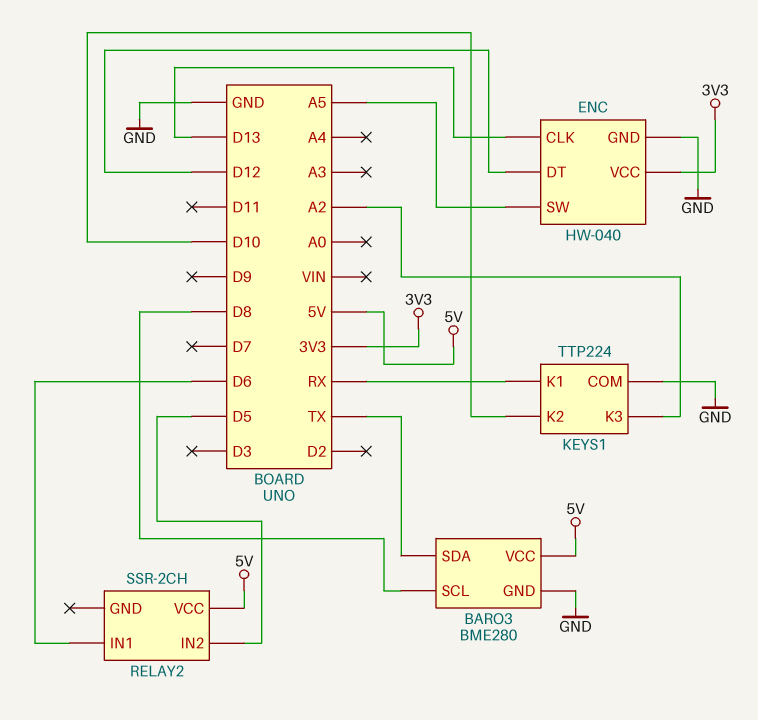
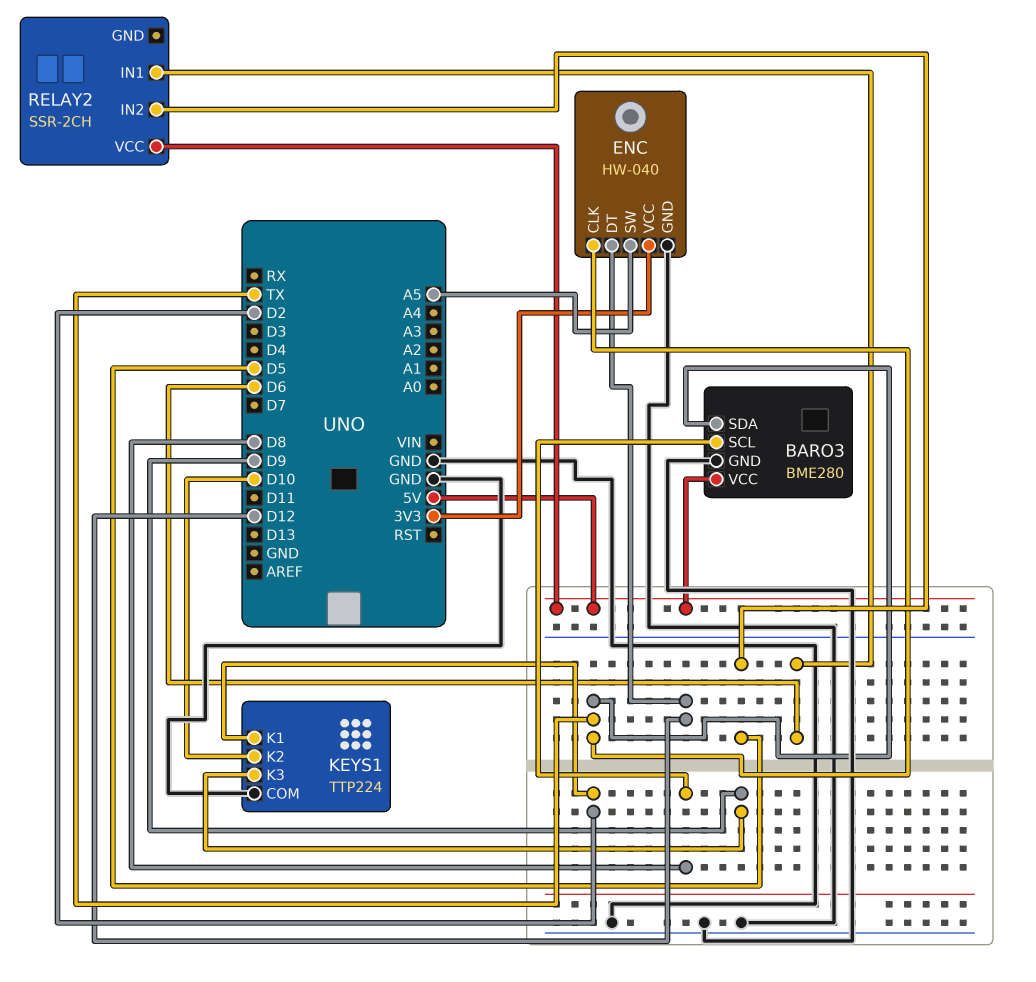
ENC pin CLK: D13 -> TX
KEYS1 pin K1: RX -> D2
KEYS1 pin K3: A2 -> D9

